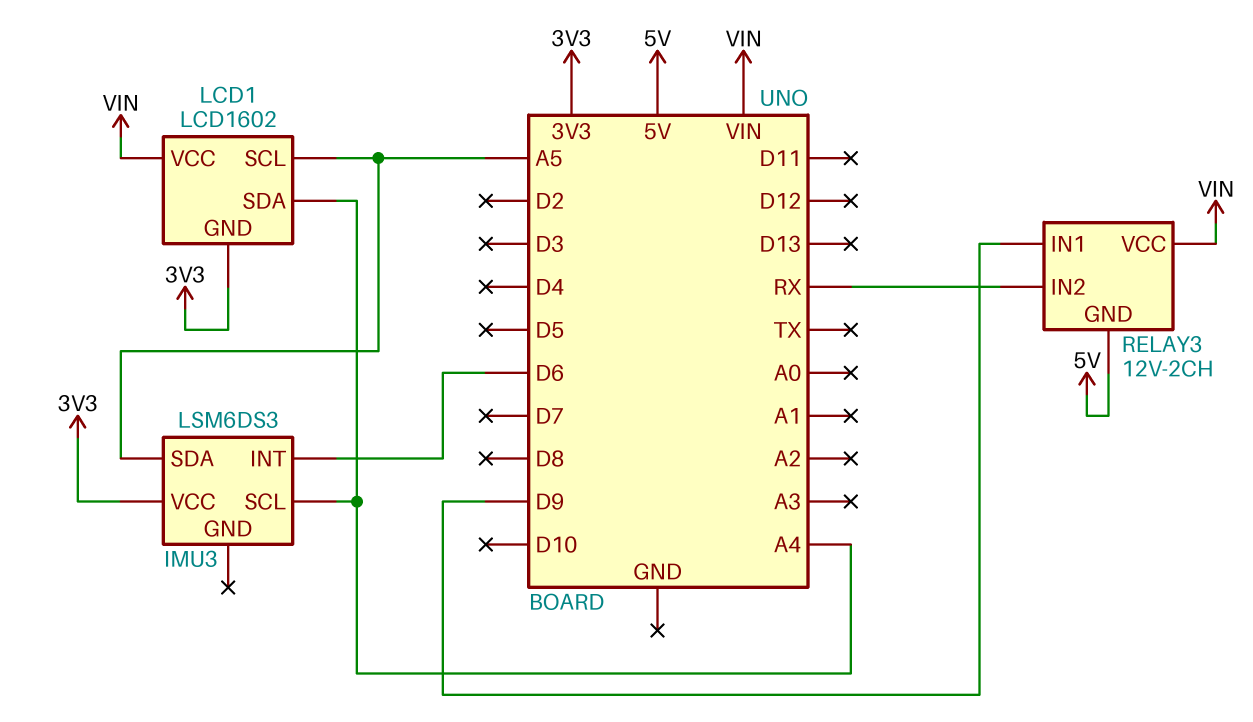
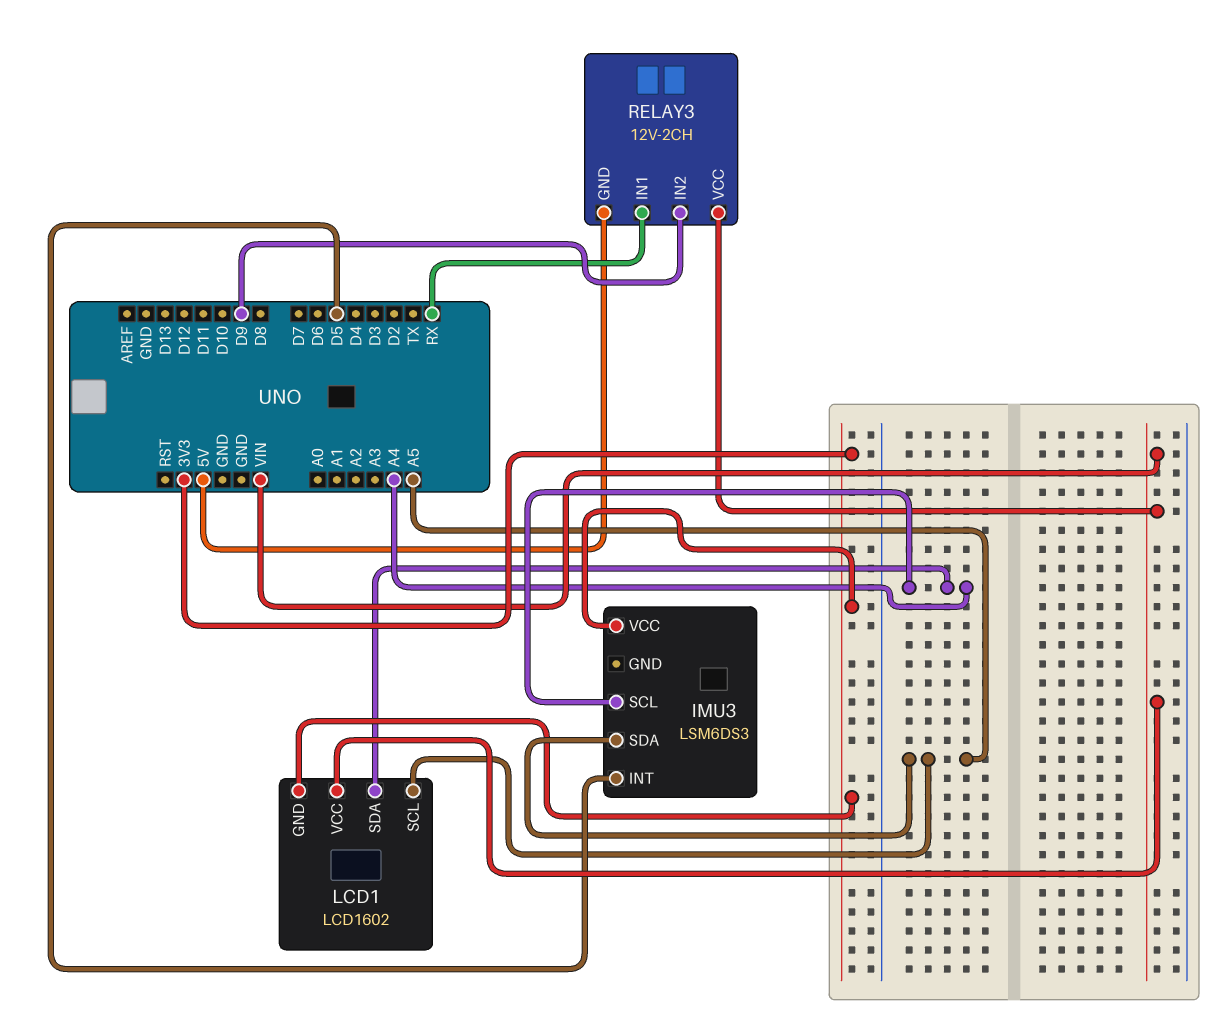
IMU3 pin INT: D6 -> D5
RELAY3 pin IN1: D9 -> RX
RELAY3 pin IN2: RX -> D9

